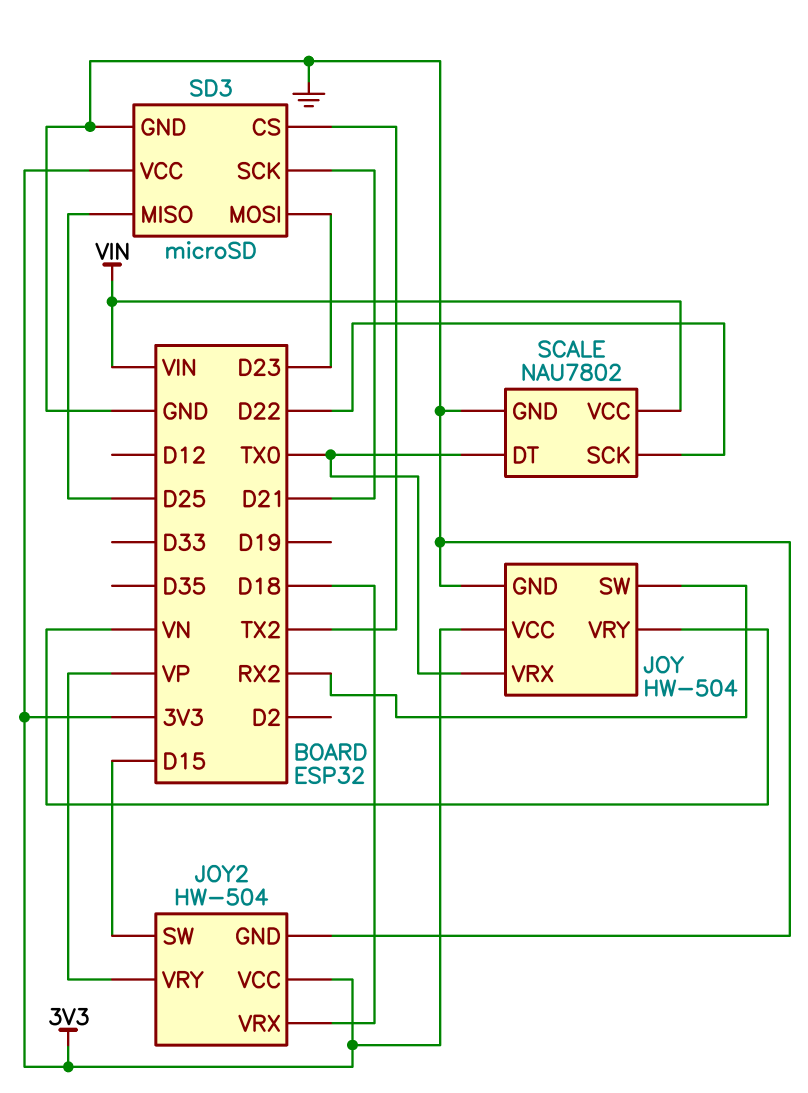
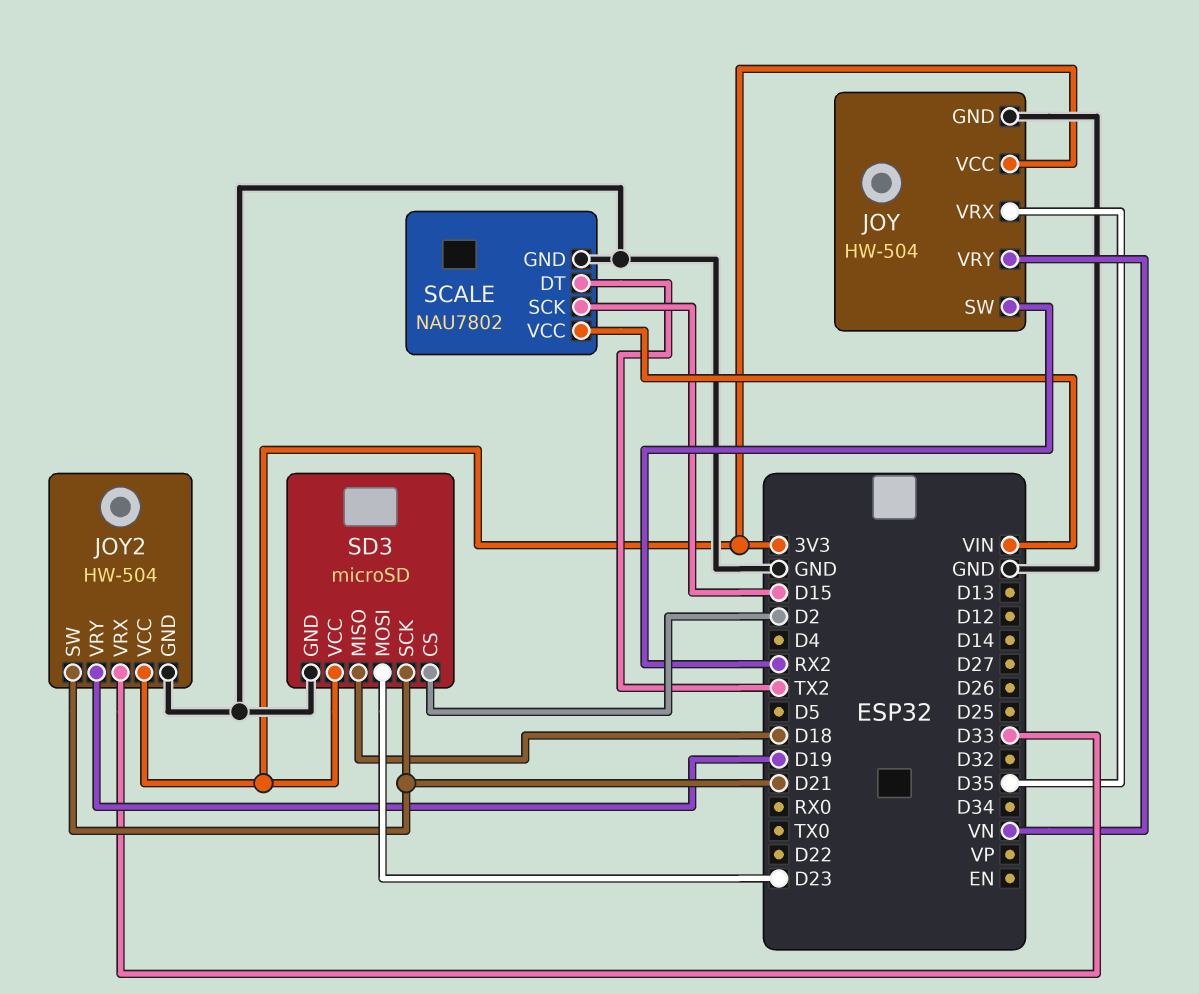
JOY pin VRX: TX0 -> D35
JOY2 pin SW: D15 -> D21
JOY2 pin VRX: D18 -> D33
JOY2 pin VRY: VP -> D19
SCALE pin DT: TX0 -> TX2
SCALE pin SCK: D22 -> D15
SD3 pin CS: TX2 -> D2
SD3 pin MISO: D25 -> D18

